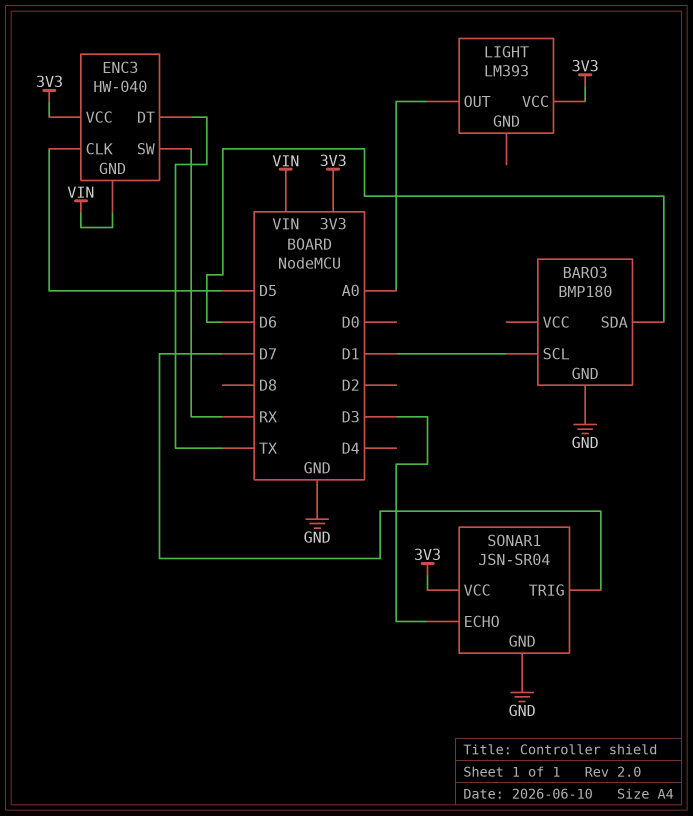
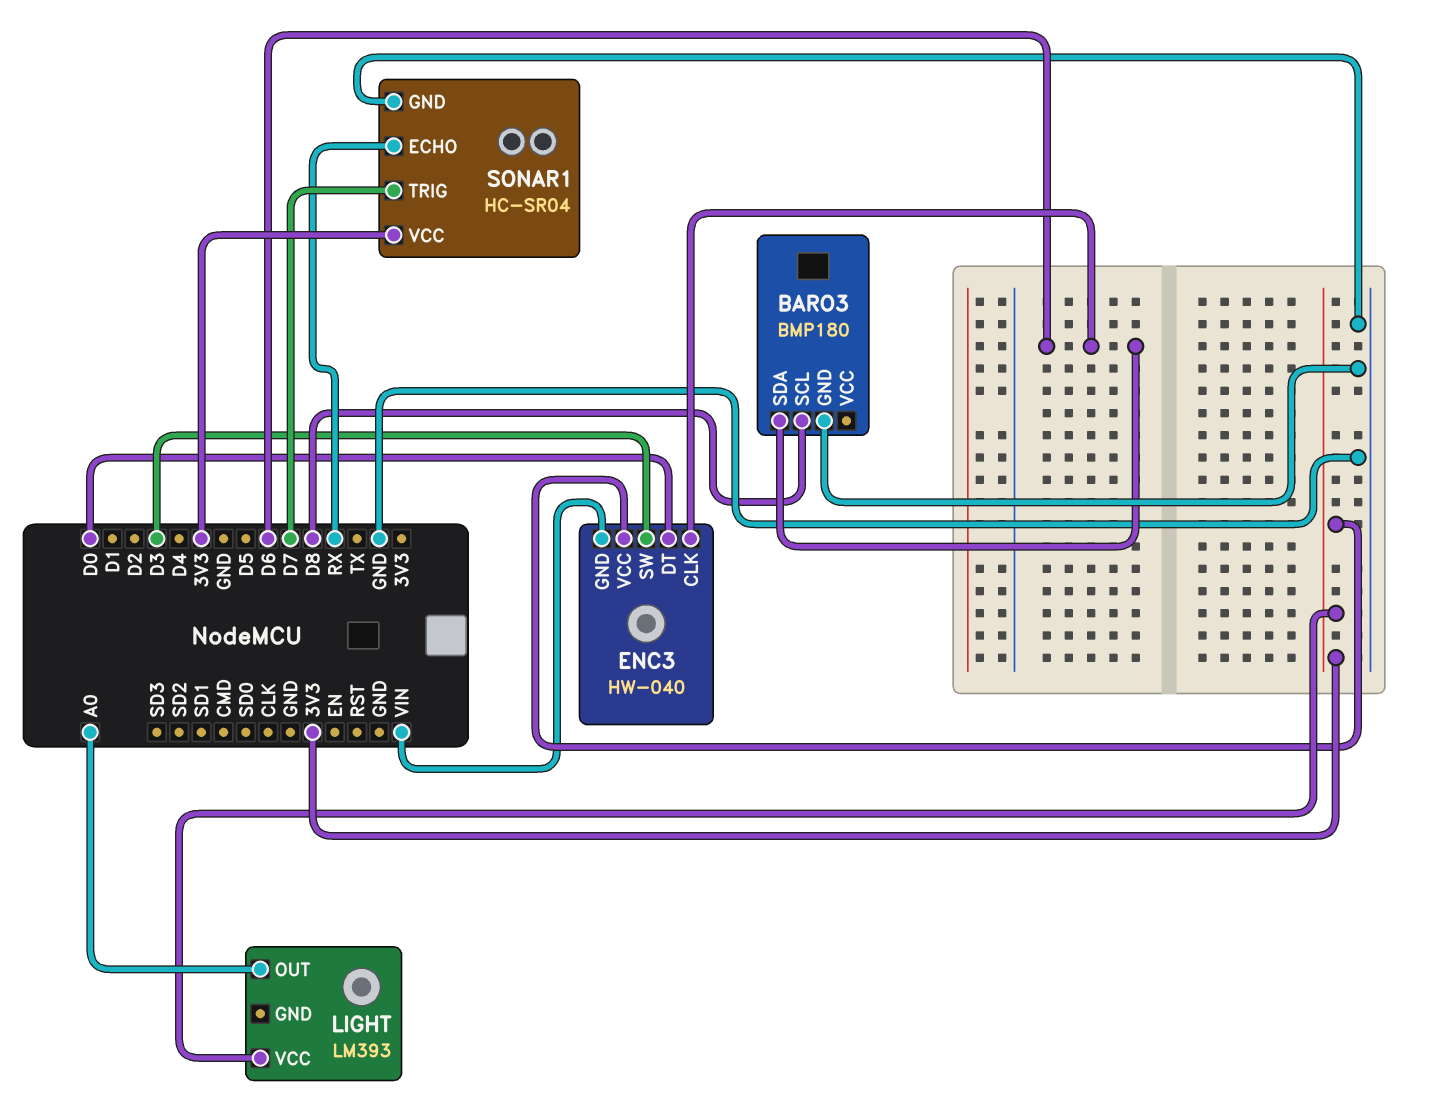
BARO3 pin SCL: D1 -> D8
ENC3 pin CLK: D5 -> D6
ENC3 pin DT: TX -> D0
ENC3 pin SW: RX -> D3
SONAR1: JSN-SR04 -> HC-SR04
SONAR1 pin ECHO: D3 -> RX

